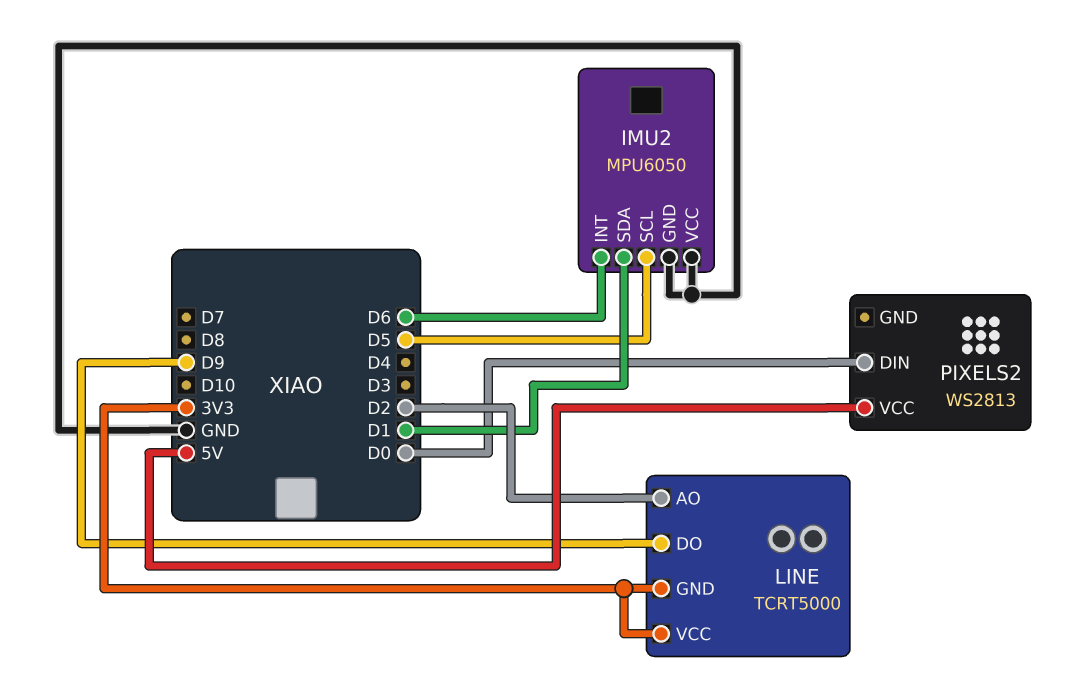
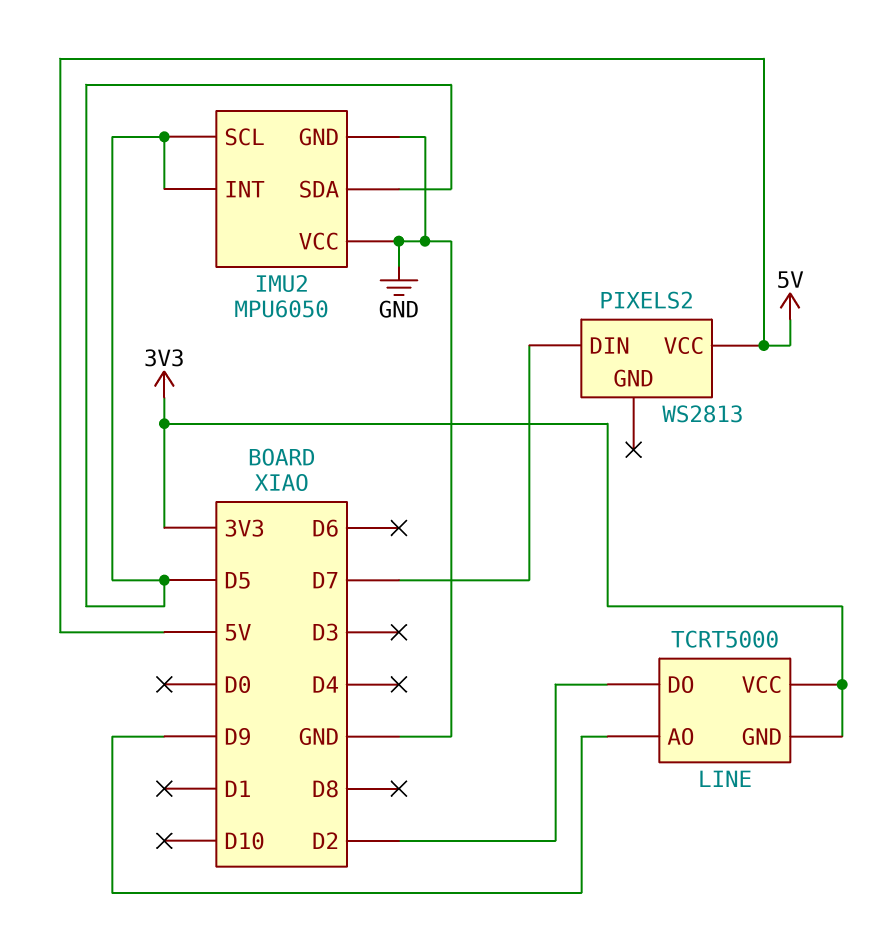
IMU2 pin INT: D6 -> D5
IMU2 pin SDA: D1 -> D5
LINE pin AO: D2 -> D9
LINE pin DO: D9 -> D2
PIXELS2 pin DIN: D0 -> D7

